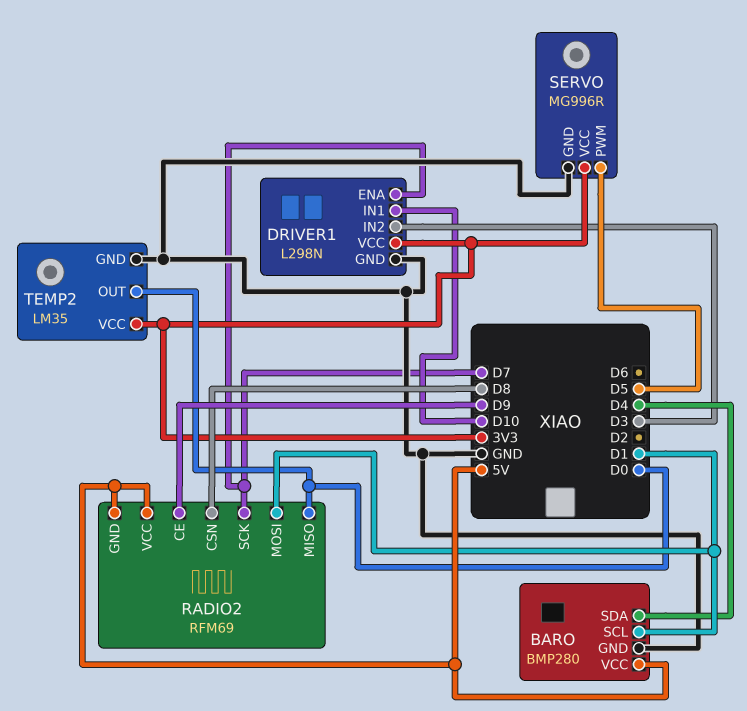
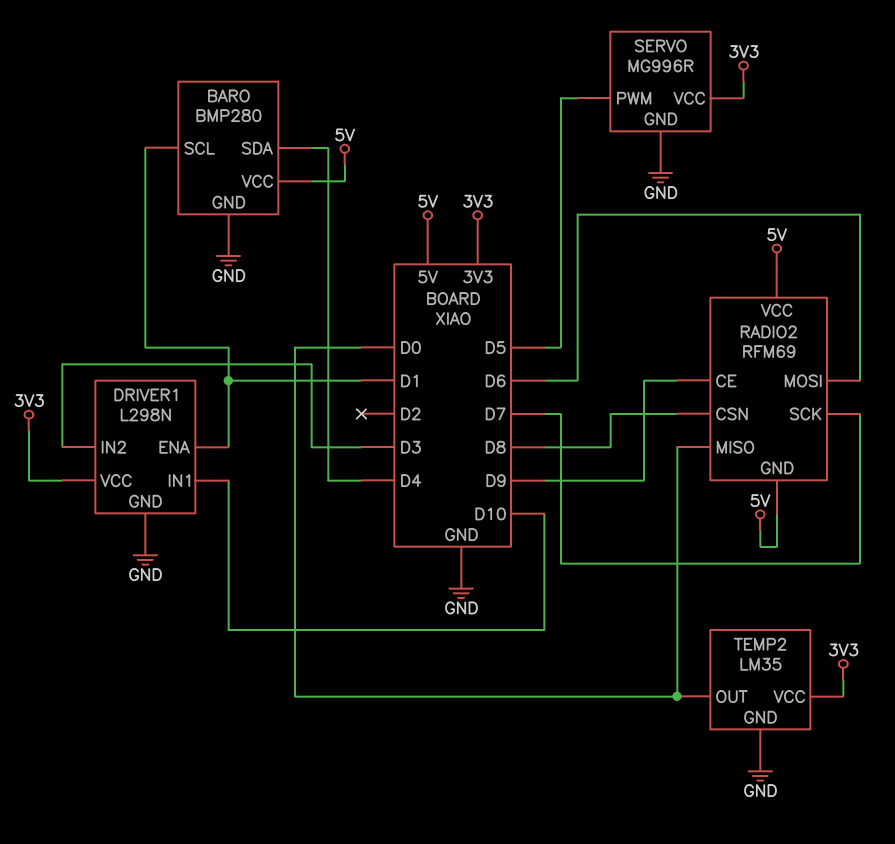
DRIVER1 pin ENA: D7 -> D1
RADIO2 pin MOSI: D1 -> D6

